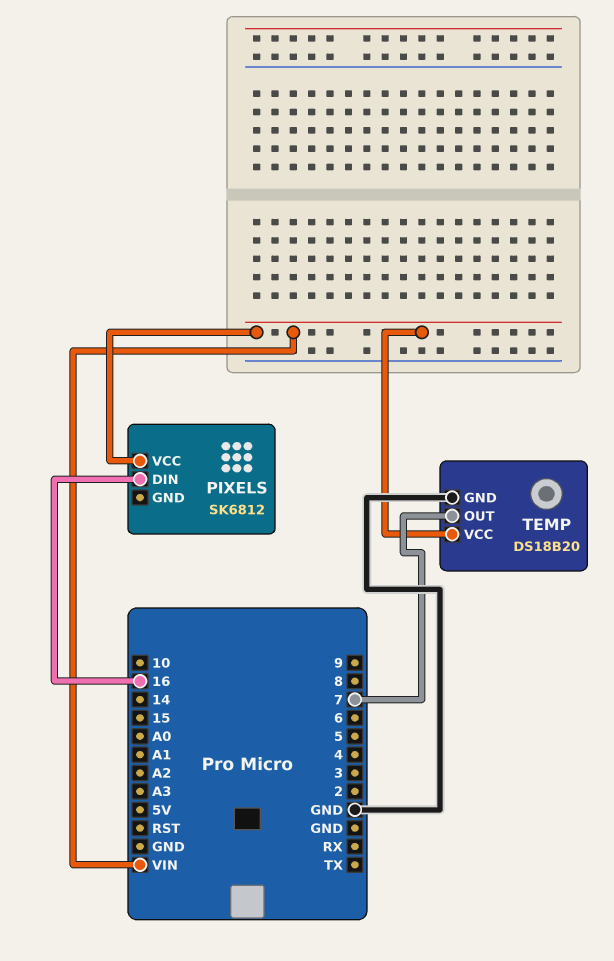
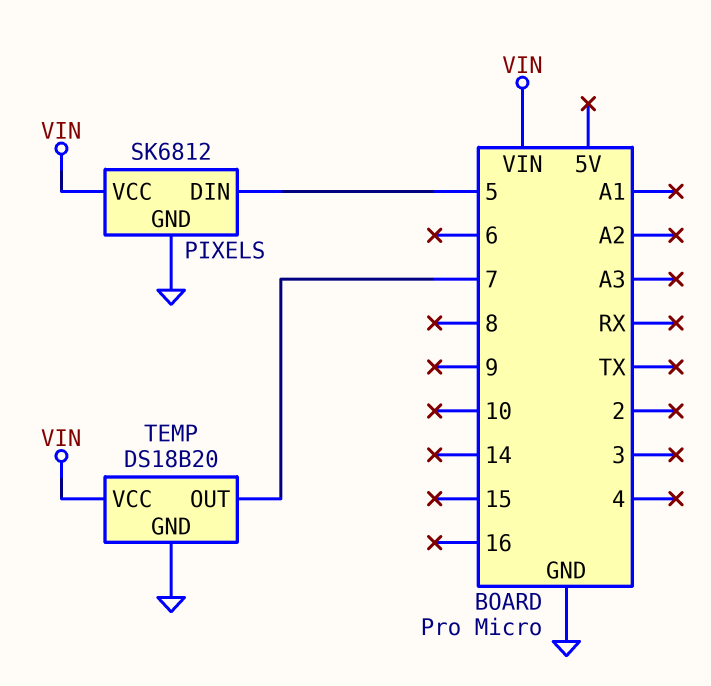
PIXELS pin DIN: 16 -> 5
PIXELS pin GND: none -> GND

